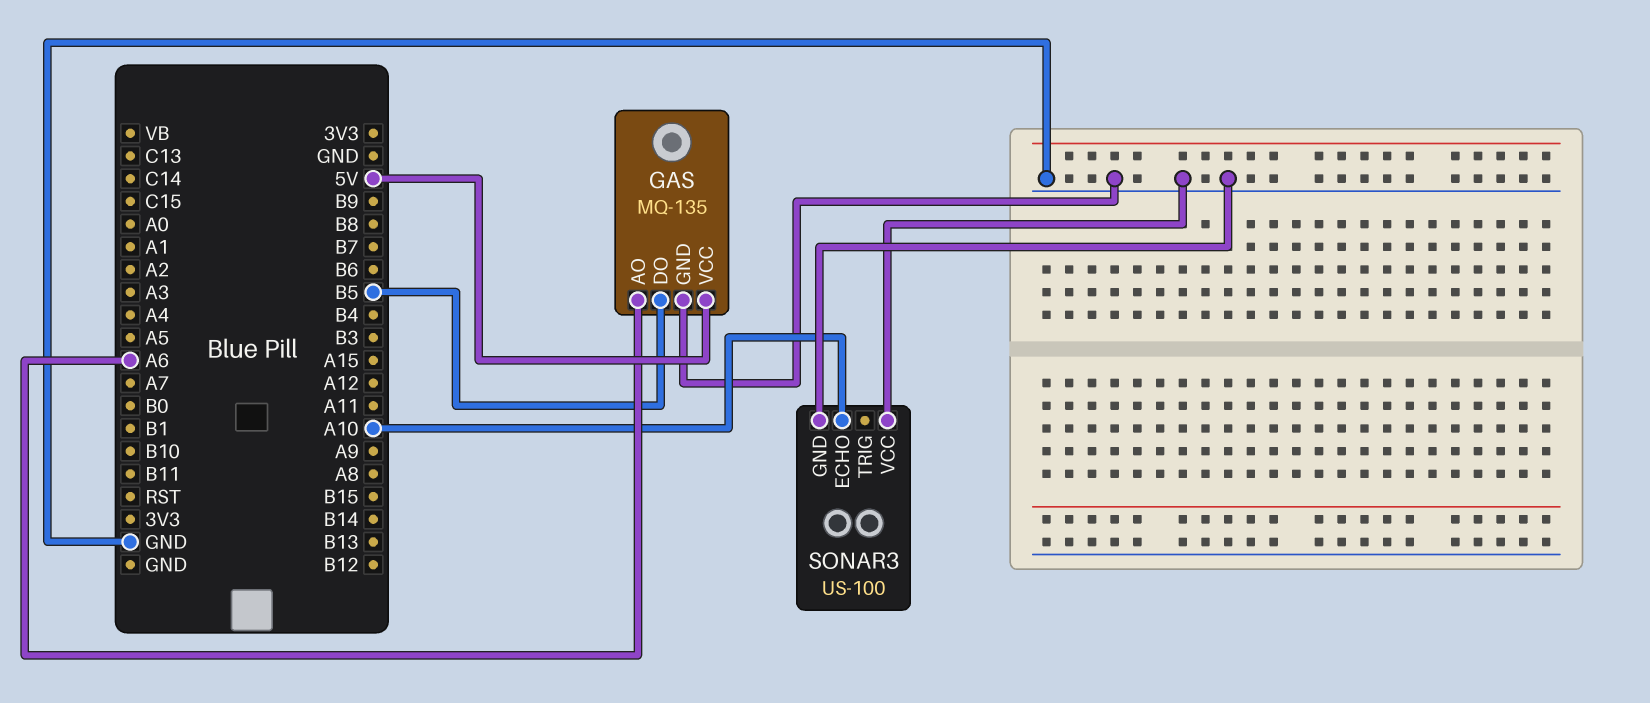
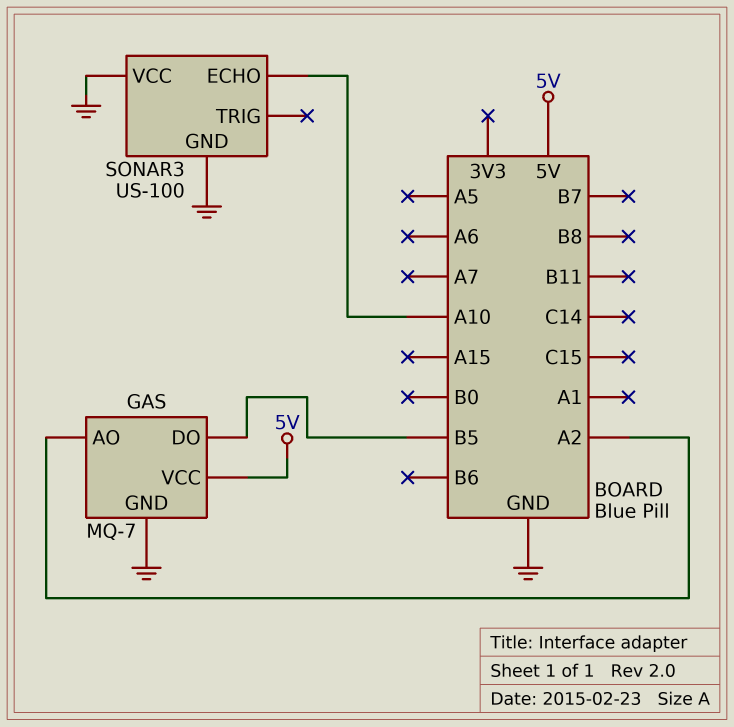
GAS: MQ-135 -> MQ-7
GAS pin AO: A6 -> A2

